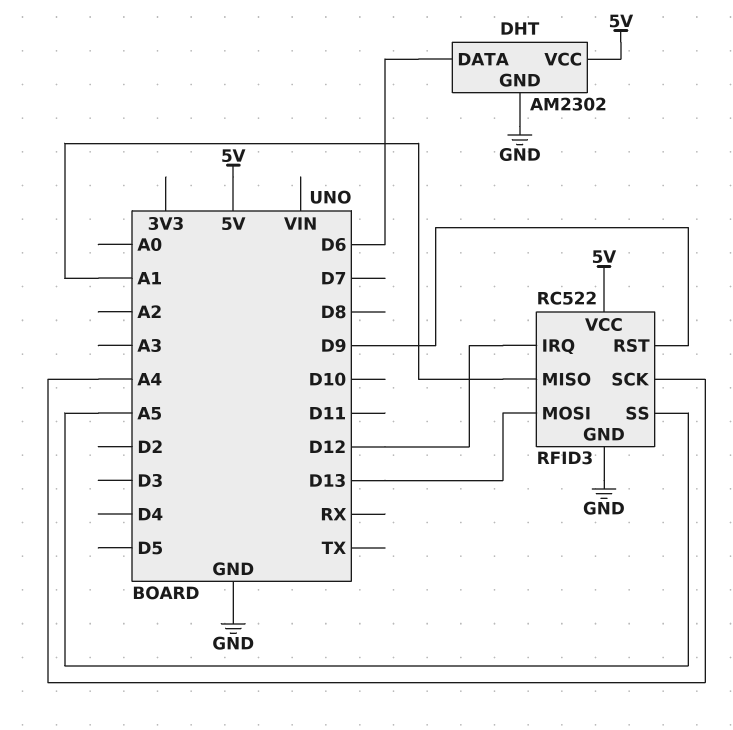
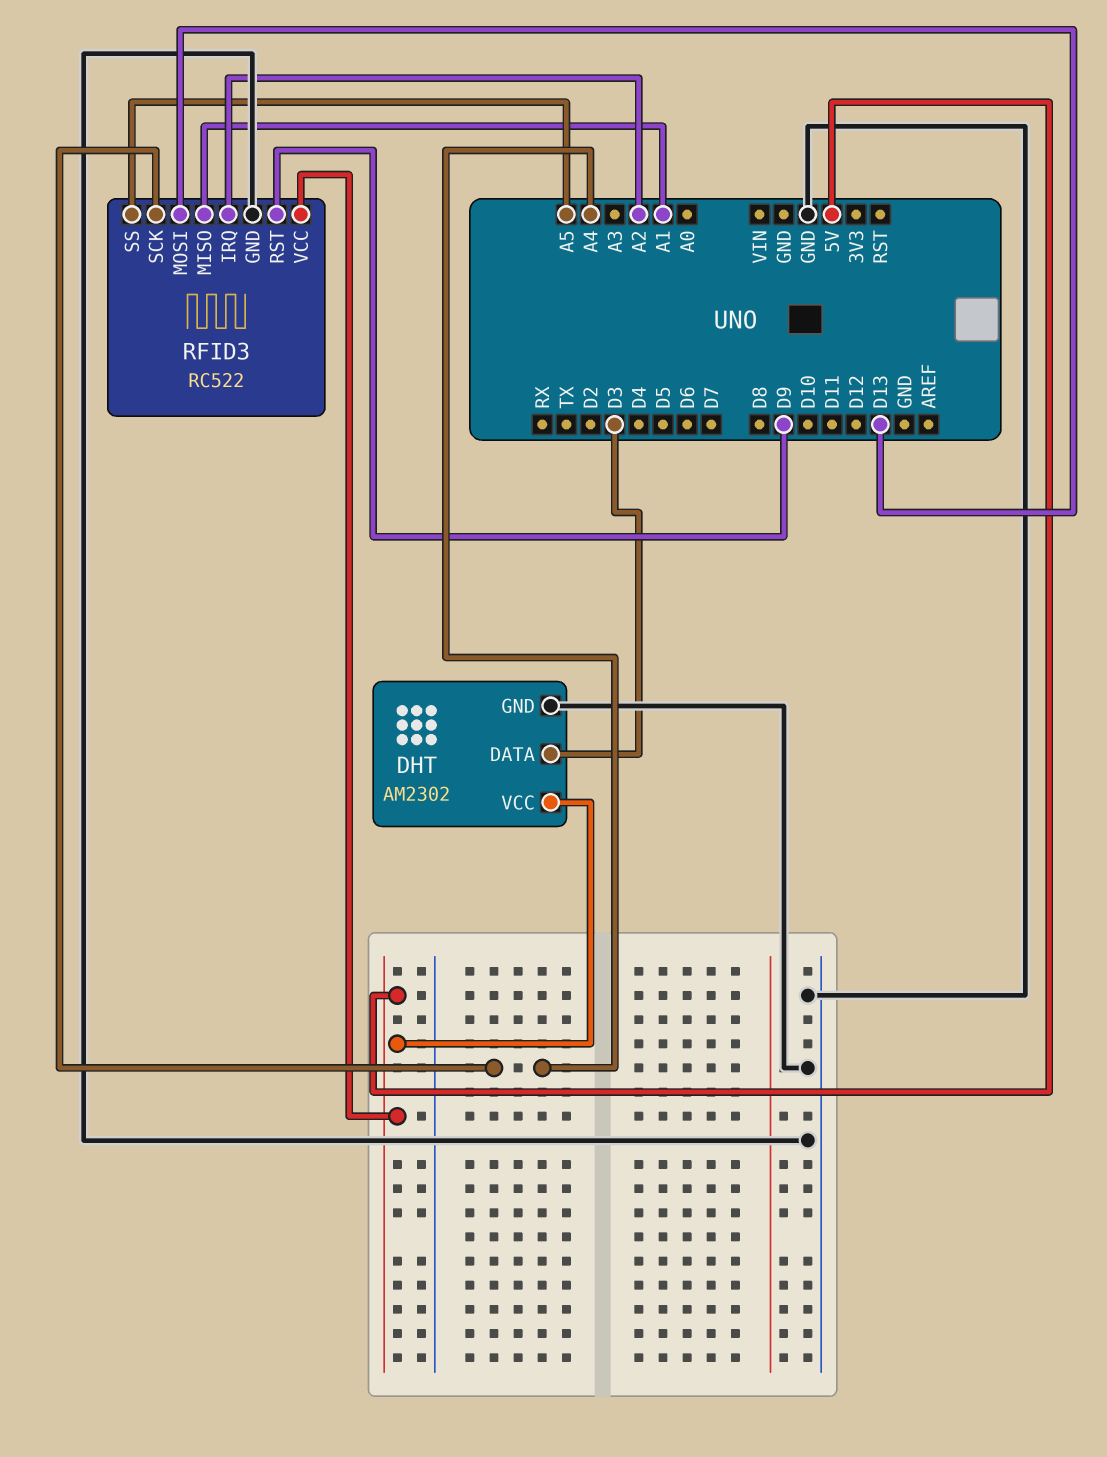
DHT pin DATA: D6 -> D3
RFID3 pin IRQ: D12 -> A2

